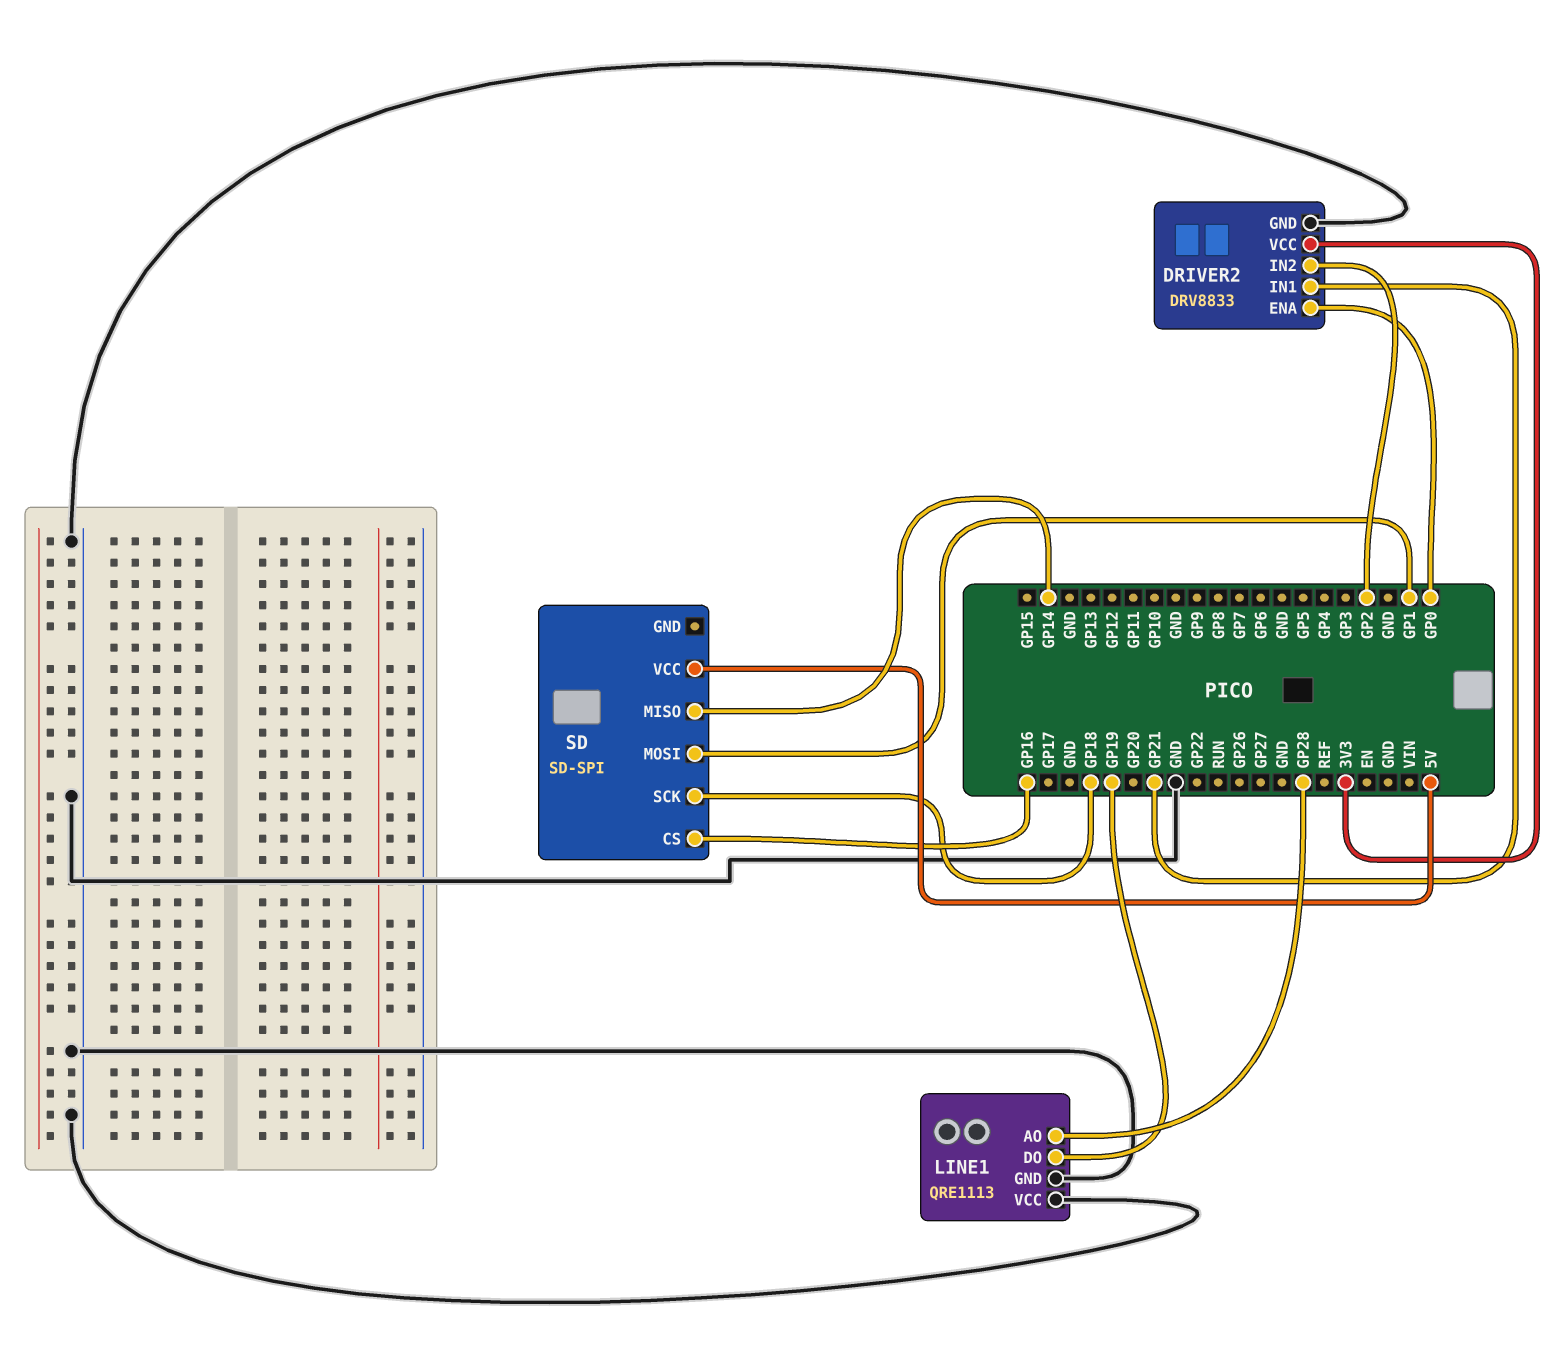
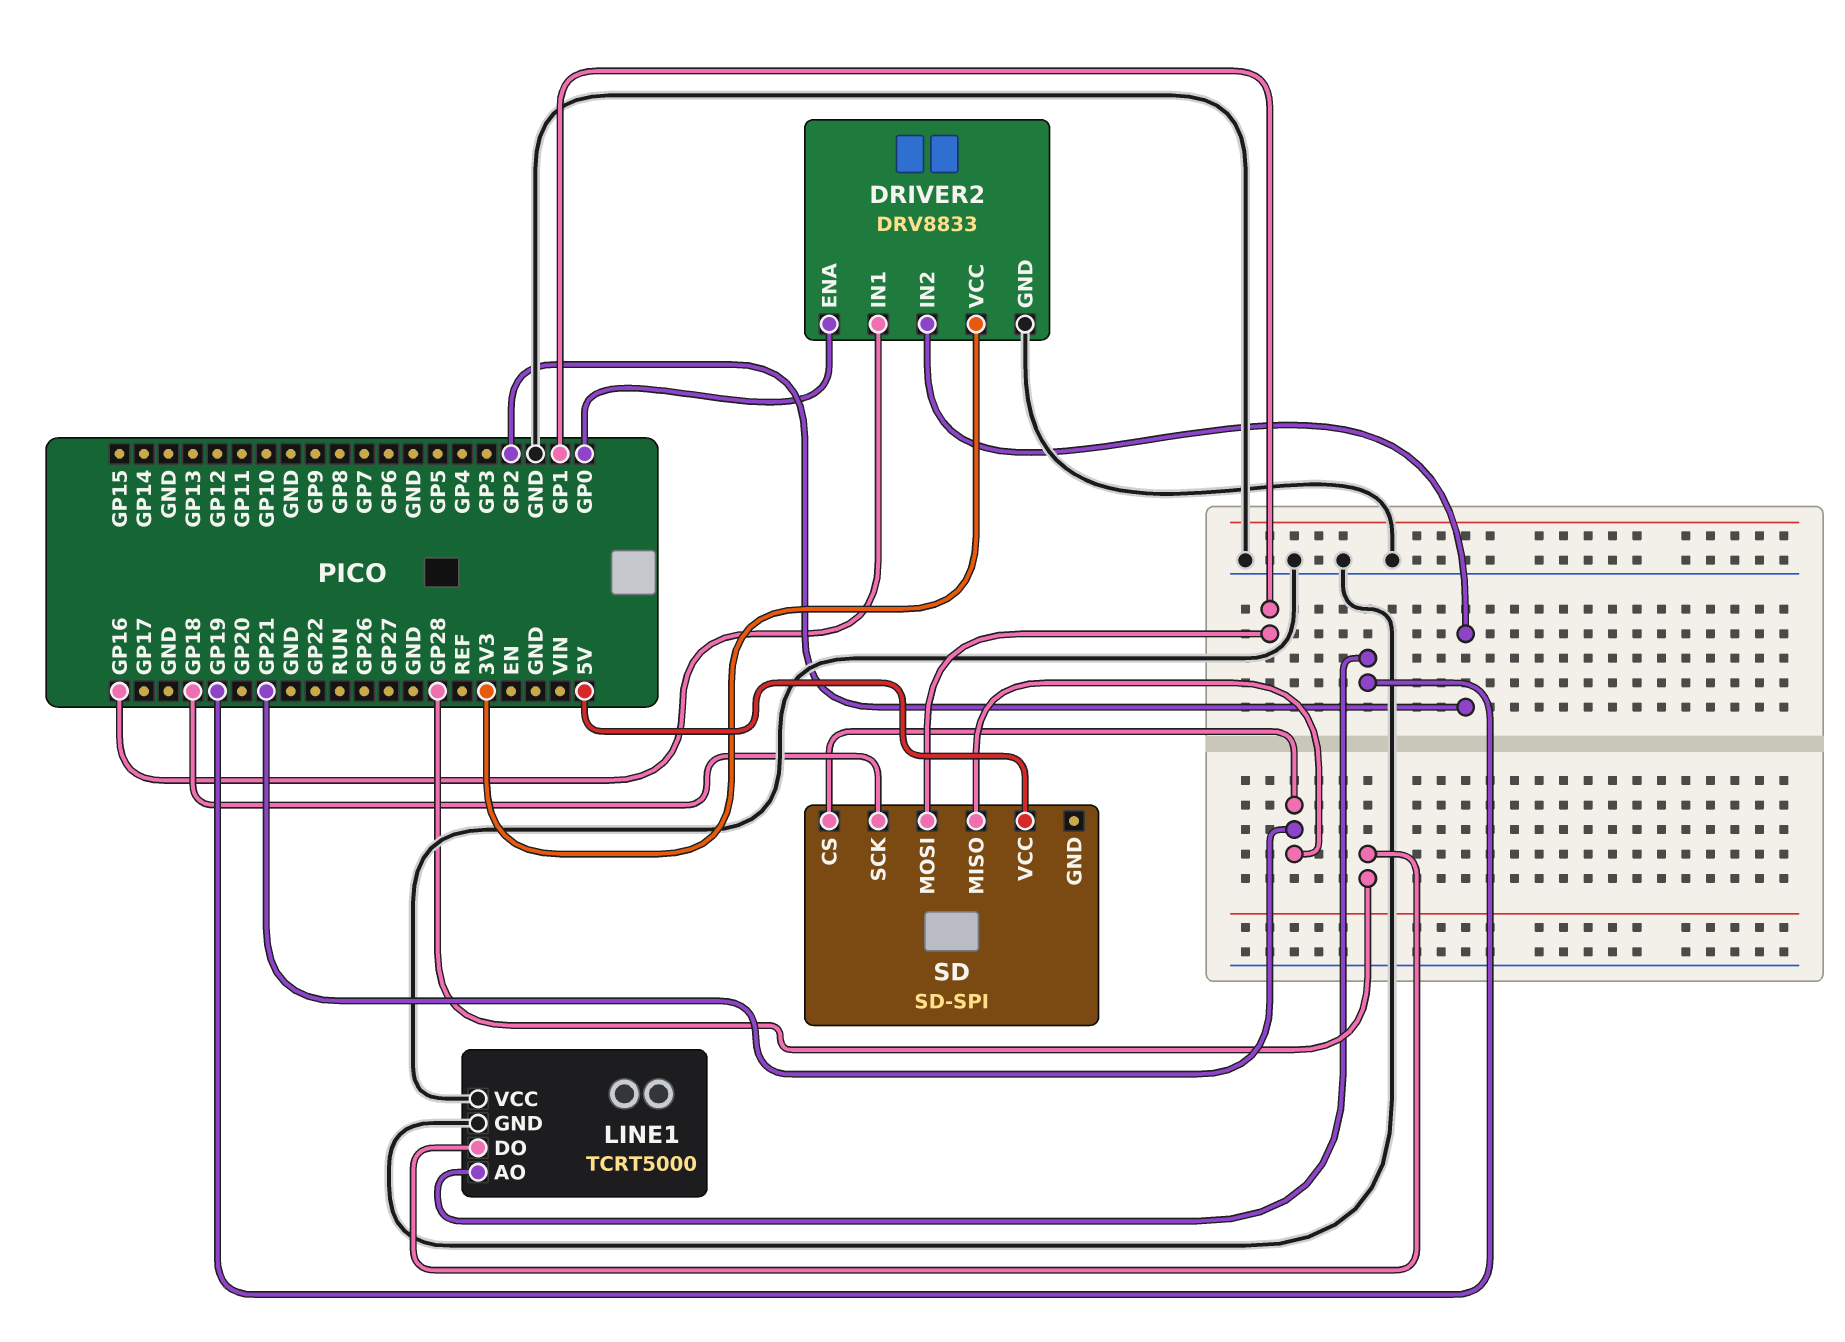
DRIVER2 pin IN1: GP21 -> GP16
LINE1: QRE1113 -> TCRT5000
LINE1 pin AO: GP28 -> GP19
LINE1 pin DO: GP19 -> GP28
SD pin CS: GP16 -> GP21
SD pin MISO: GP14 -> GP21

